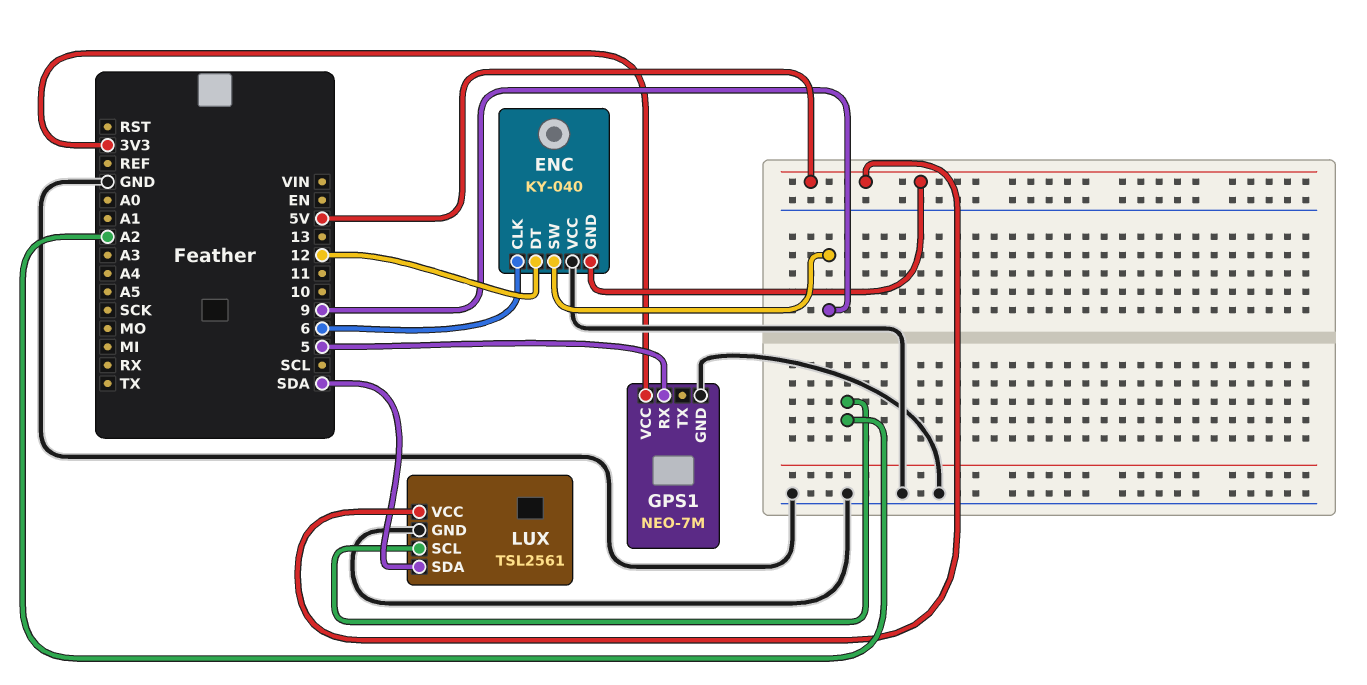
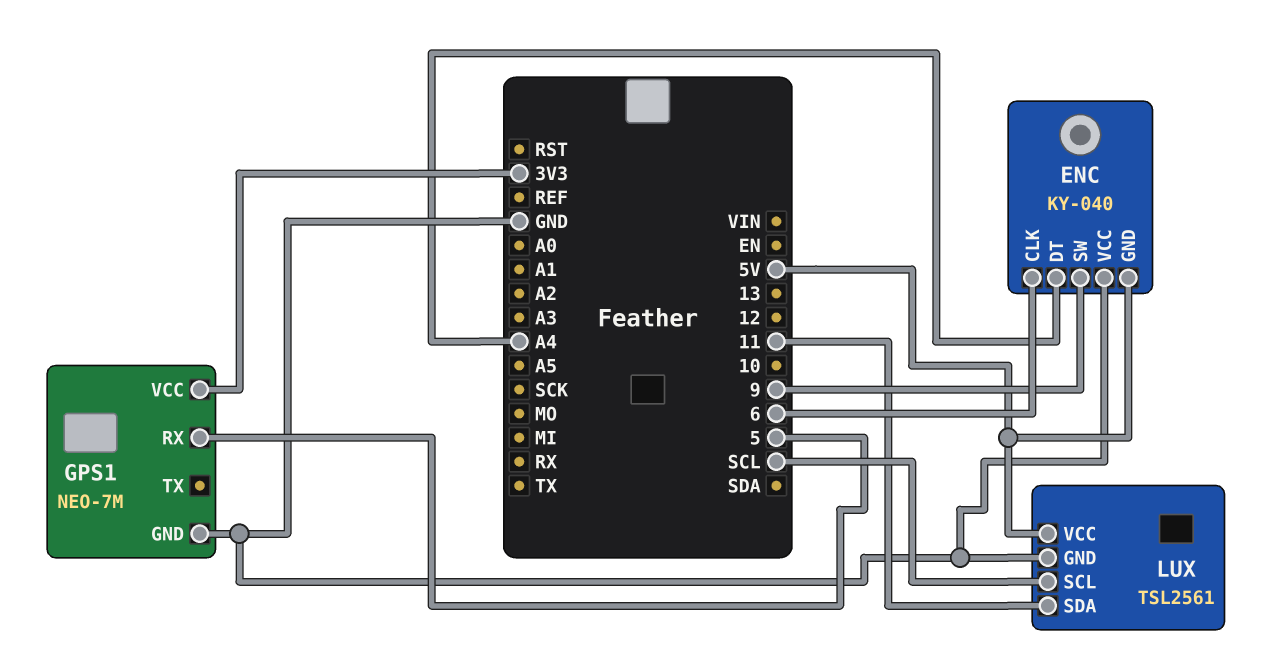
ENC pin DT: 12 -> A4
LUX pin SCL: A2 -> SCL
LUX pin SDA: SDA -> 11

